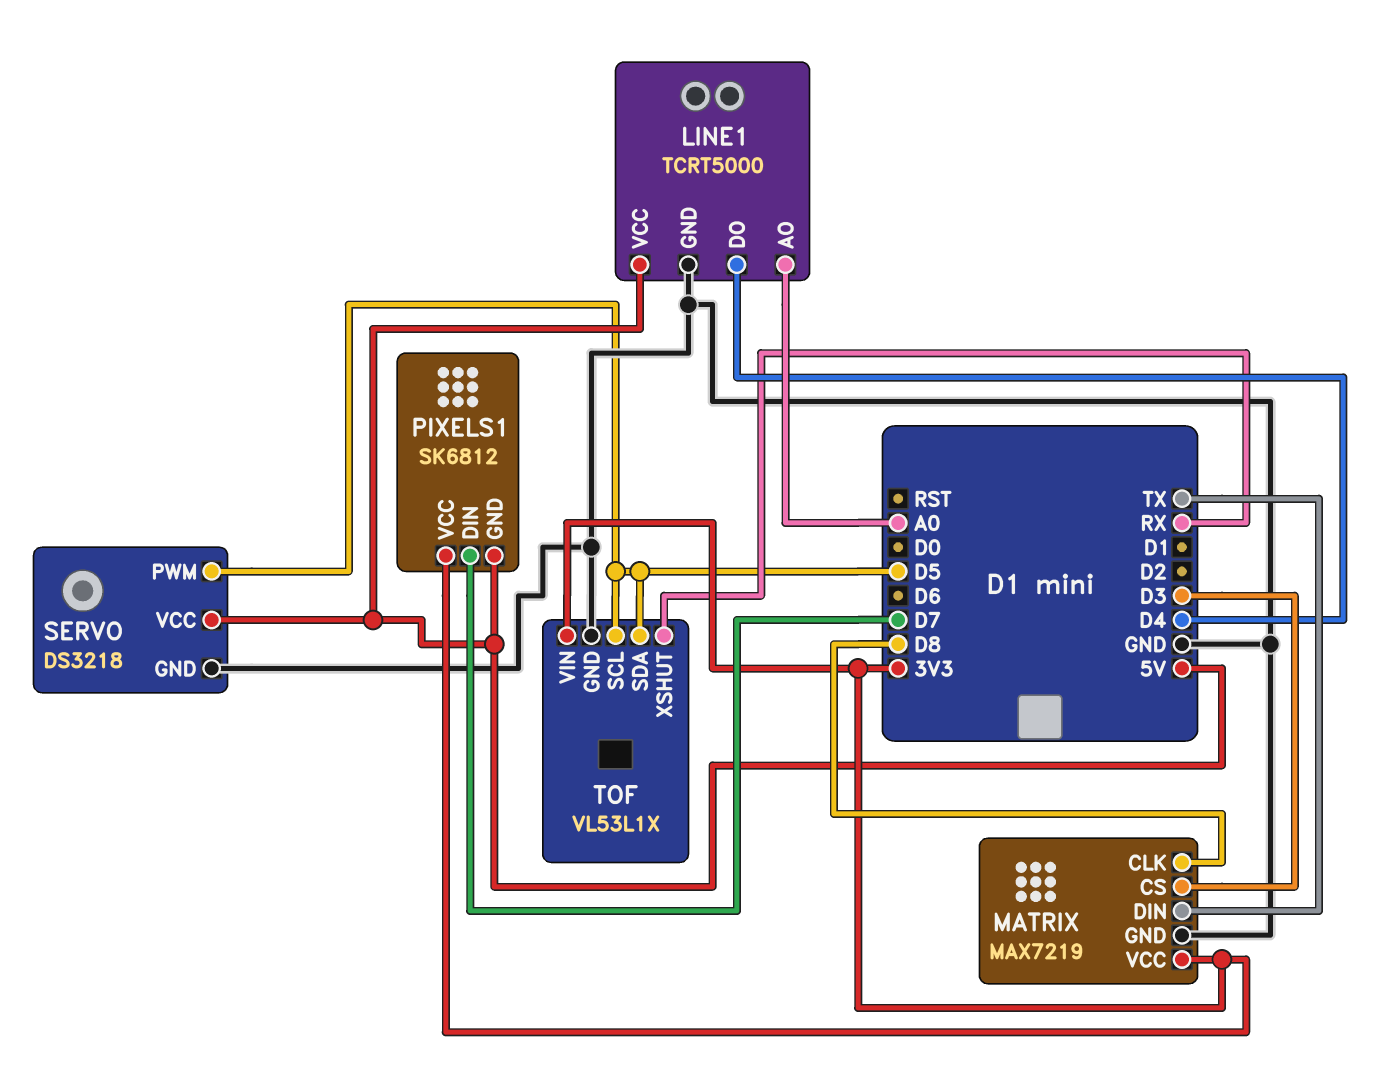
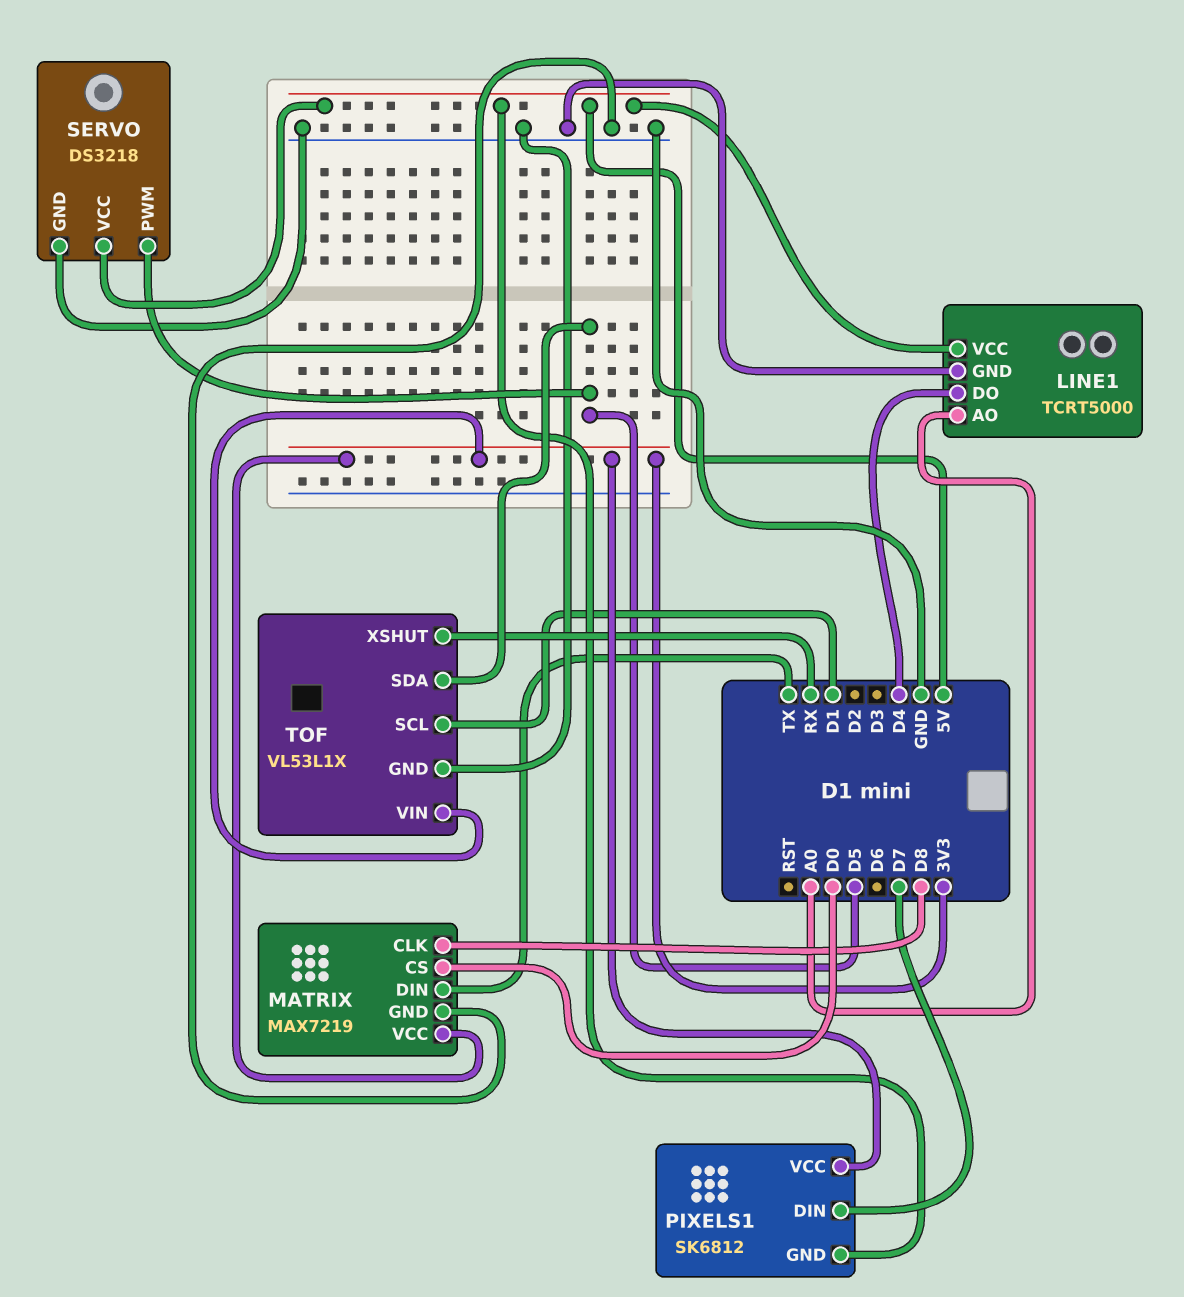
MATRIX pin CS: D3 -> D0
TOF pin SCL: D5 -> D1

